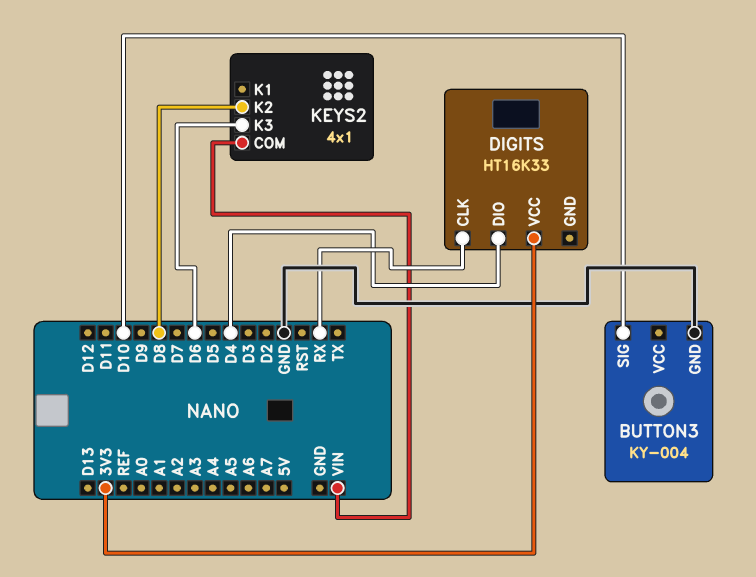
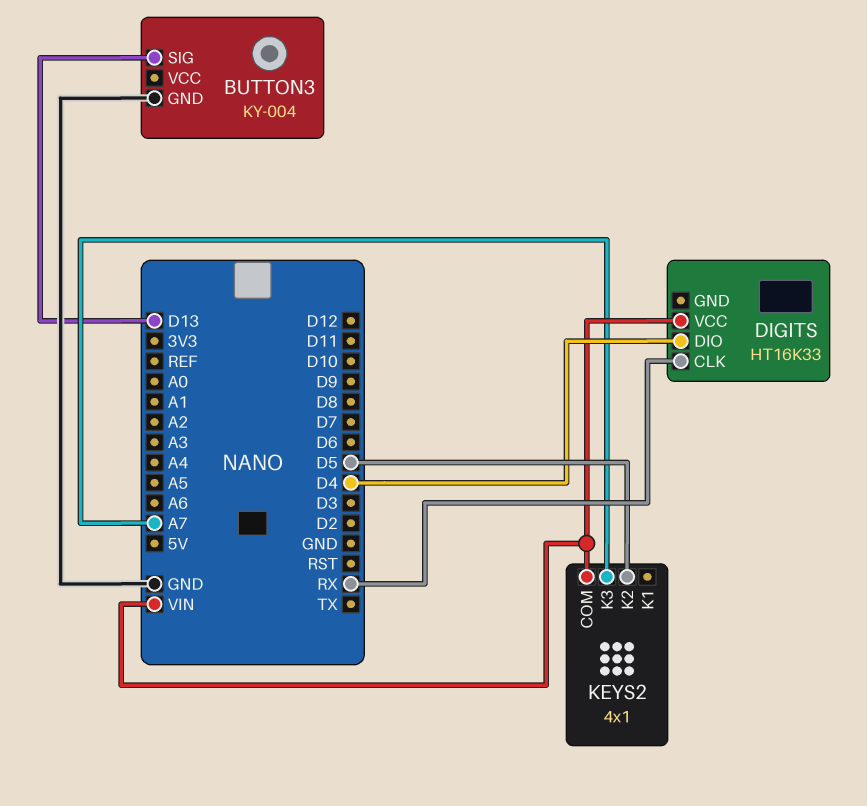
BUTTON3 pin SIG: D10 -> D13
DIGITS pin VCC: 3V3 -> VIN
KEYS2 pin K2: D8 -> D5
KEYS2 pin K3: D6 -> A7

